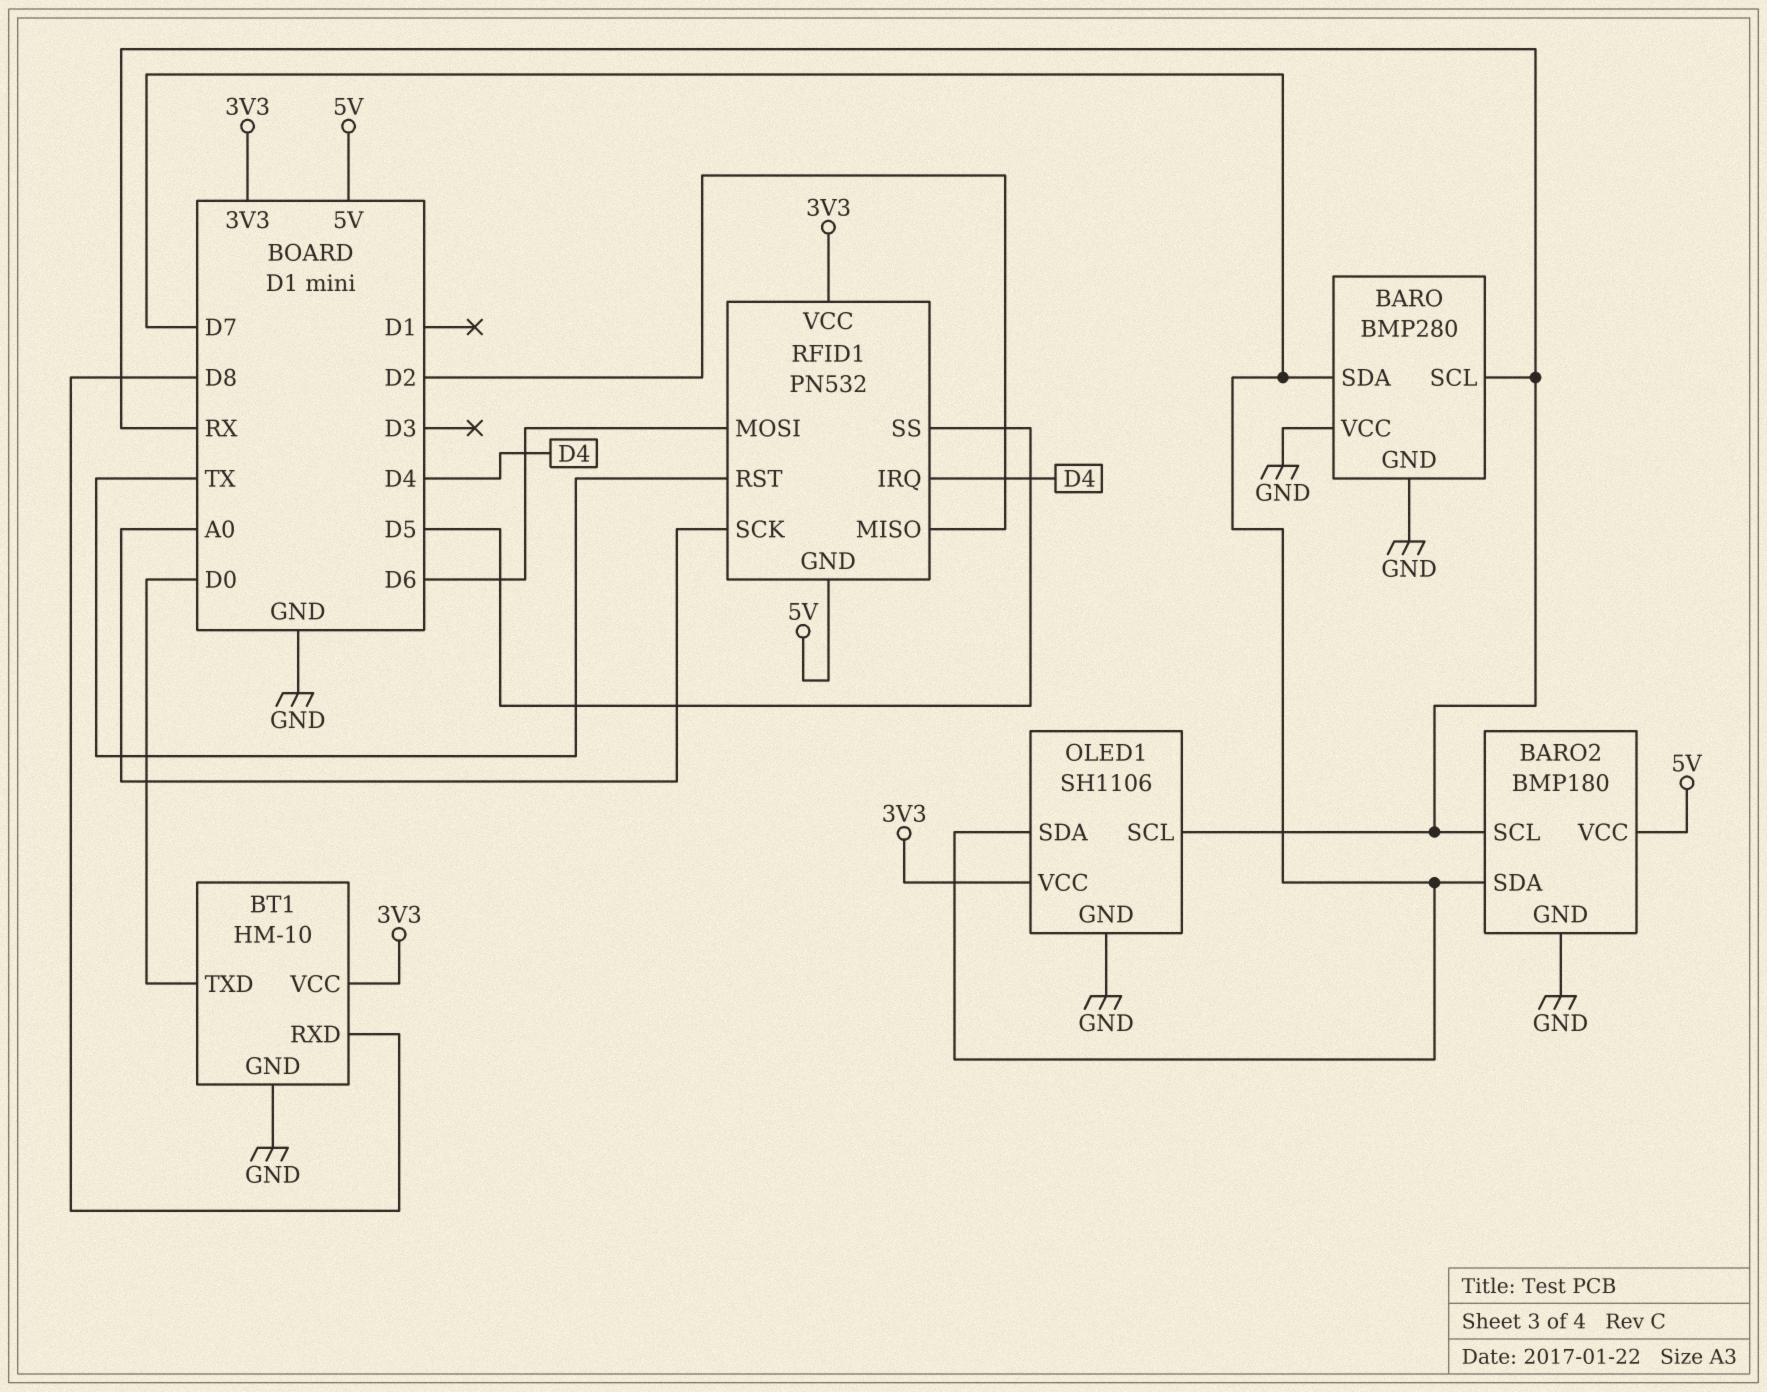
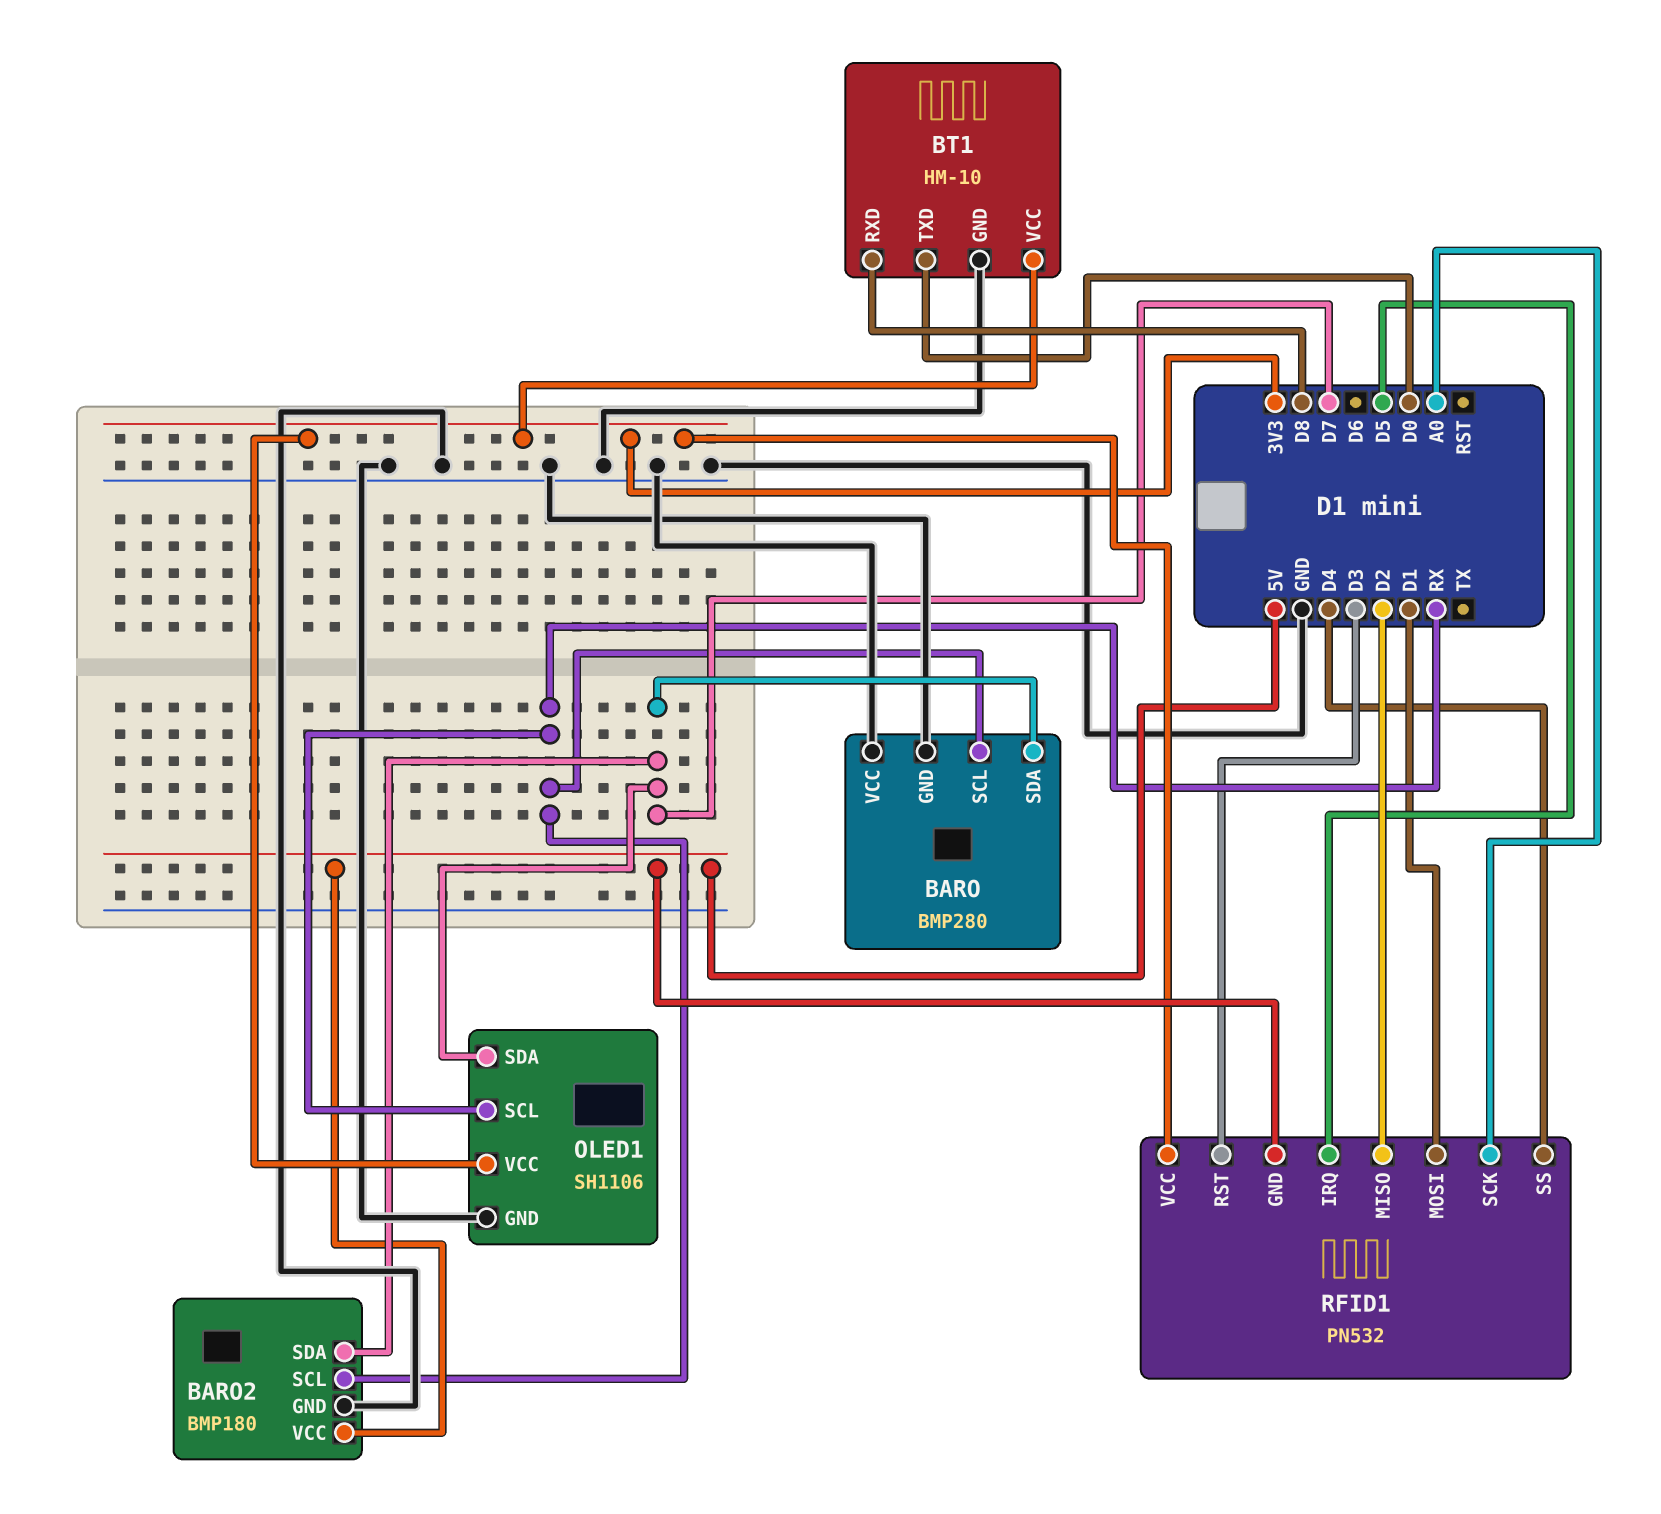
RFID1 pin IRQ: D4 -> D5
RFID1 pin MOSI: D6 -> D1
RFID1 pin RST: TX -> D3
RFID1 pin SS: D5 -> D4

